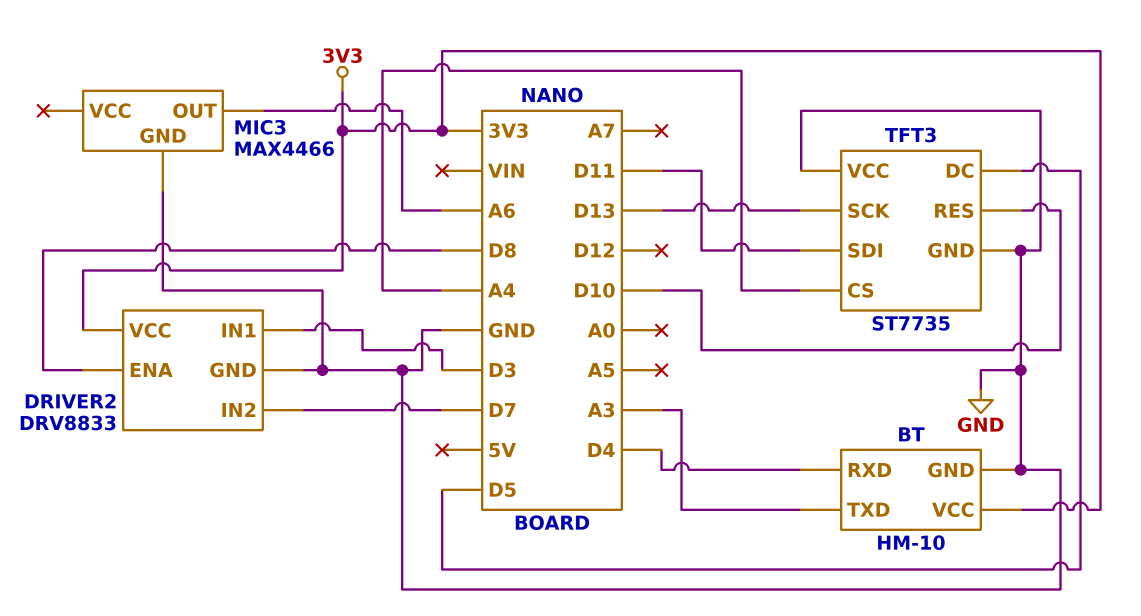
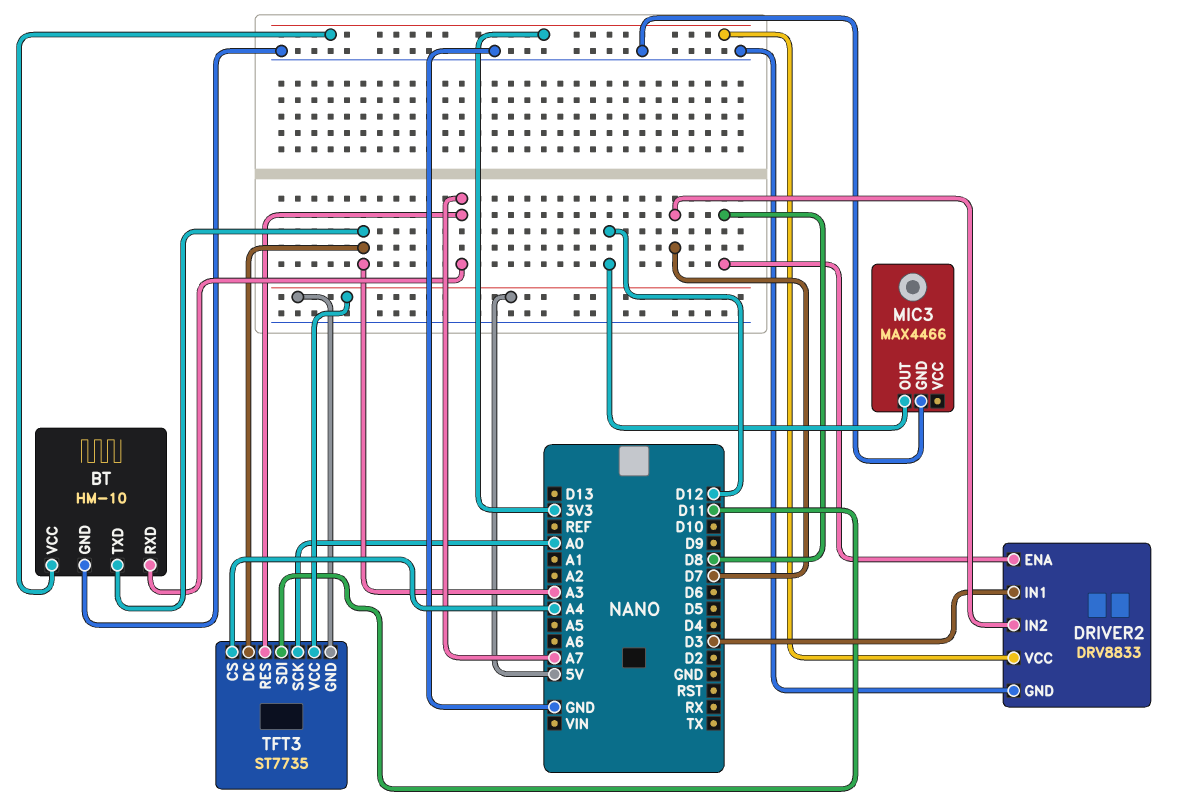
BT pin RXD: D4 -> A7
MIC3 pin OUT: A6 -> D12
TFT3 pin DC: D5 -> A3
TFT3 pin GND: GND -> 5V
TFT3 pin RES: D10 -> A7
TFT3 pin SCK: D13 -> A0
TFT3 pin VCC: GND -> 5V

